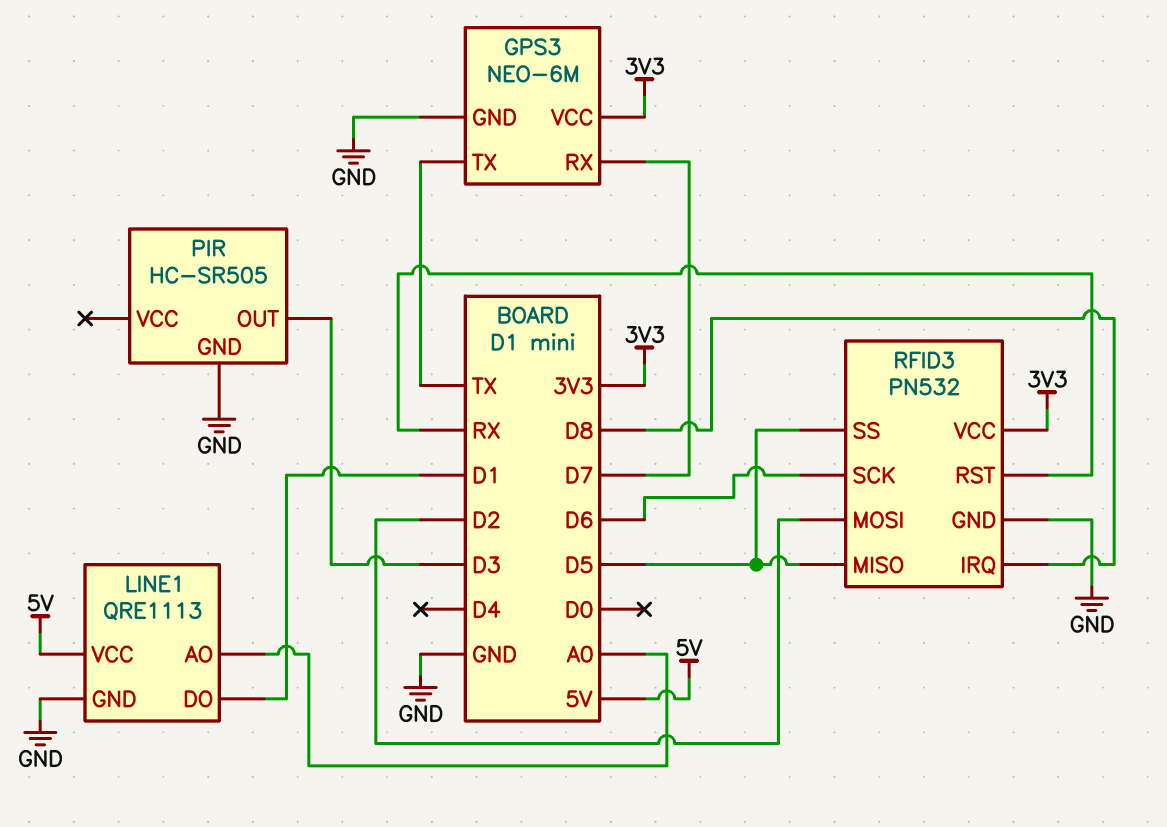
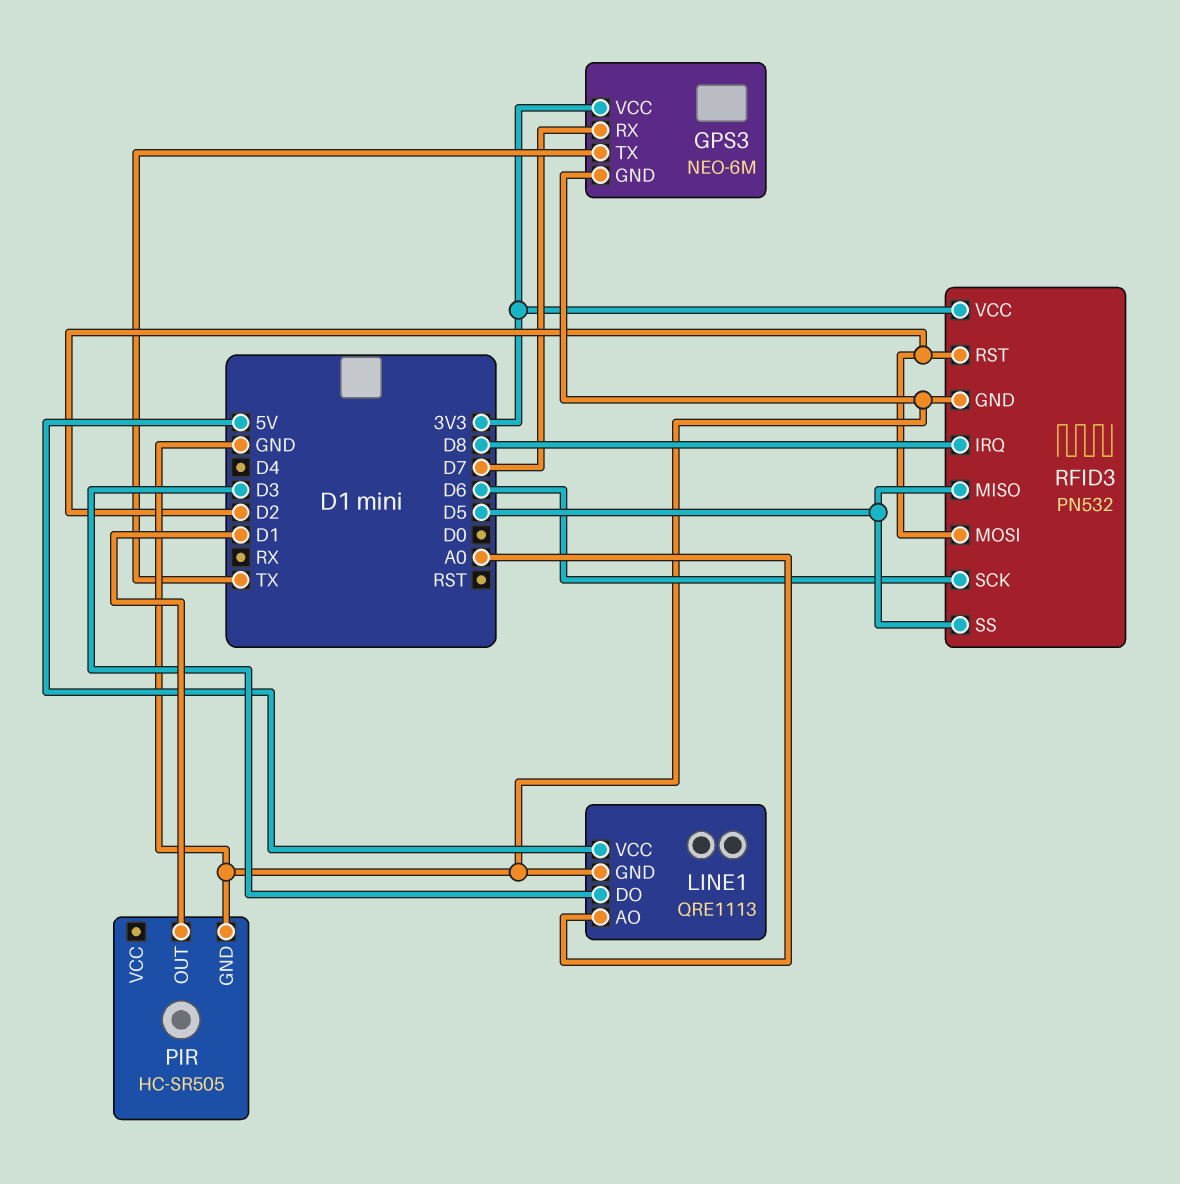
LINE1 pin DO: D1 -> D3
PIR pin OUT: D3 -> D1
RFID3 pin RST: RX -> D2

